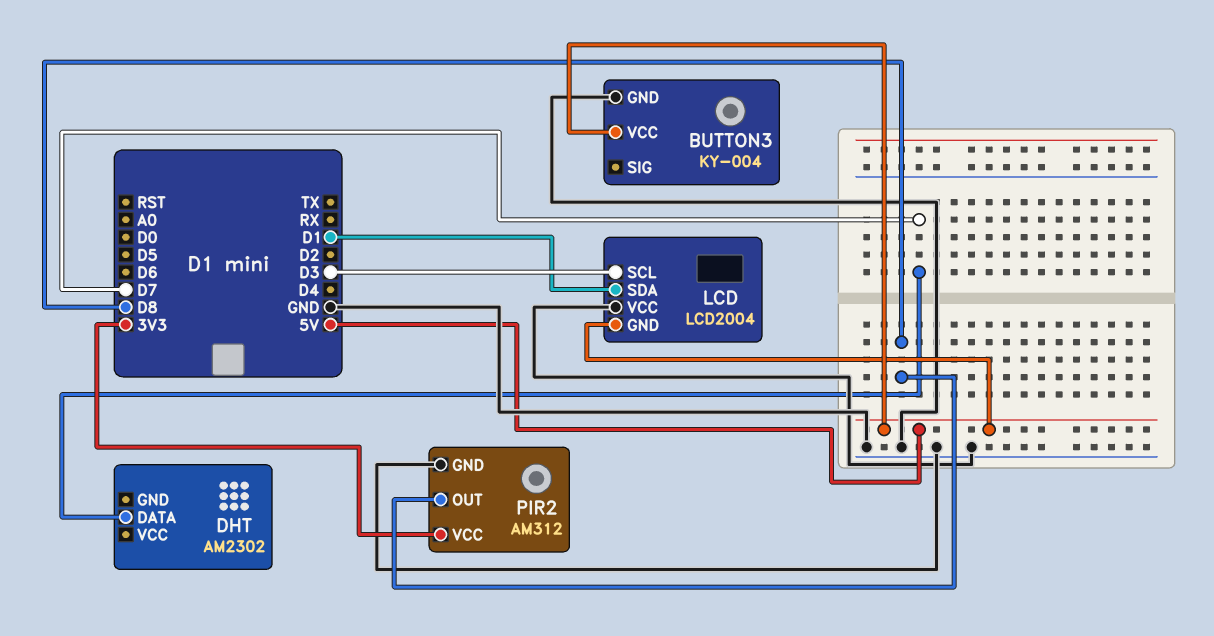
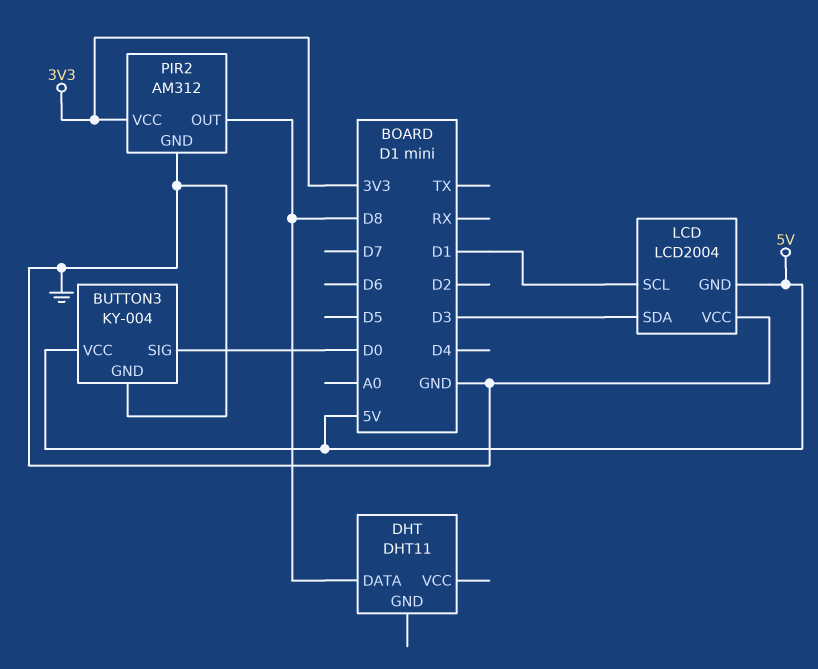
BUTTON3 pin SIG: none -> D0
DHT: AM2302 -> DHT11
DHT pin DATA: D7 -> D8
LCD pin SCL: D3 -> D1
LCD pin SDA: D1 -> D3

